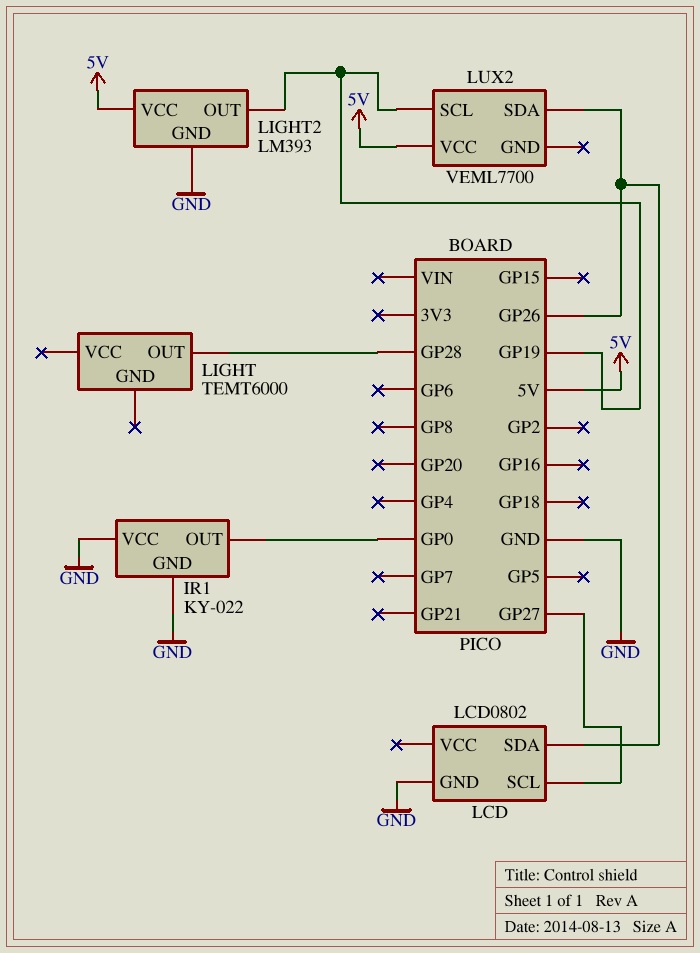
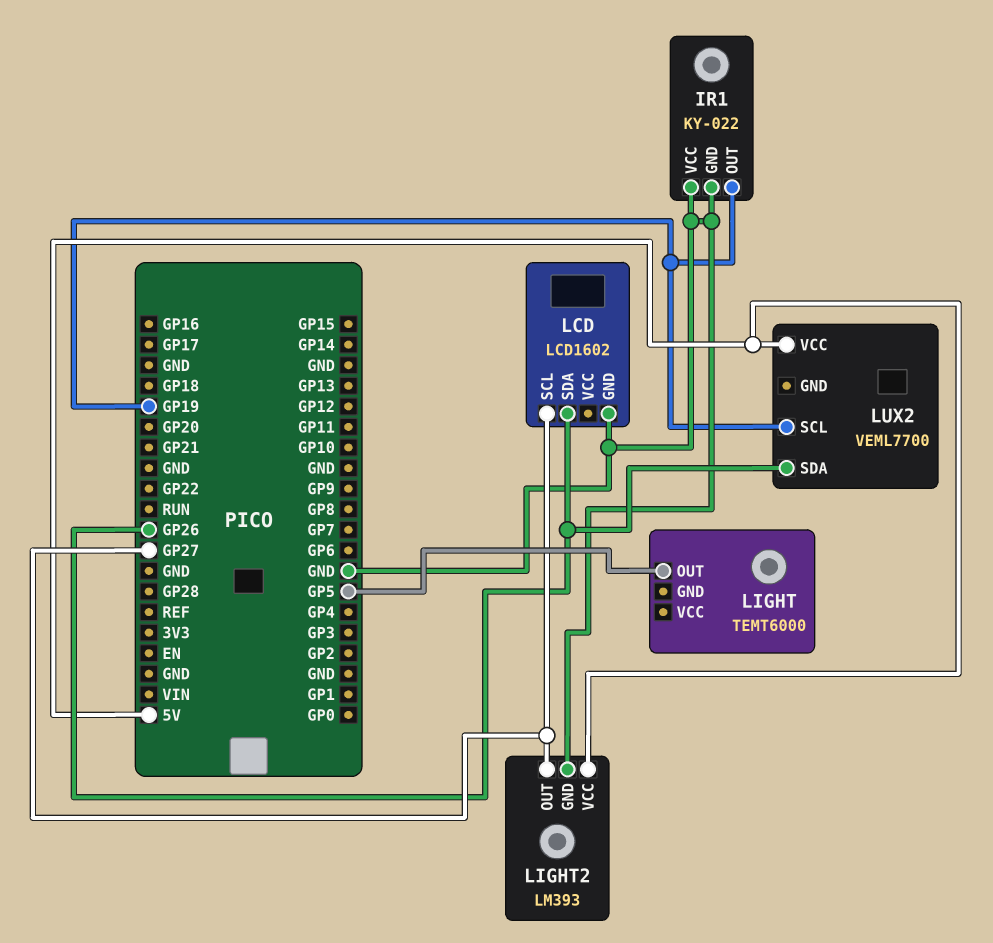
IR1 pin OUT: GP0 -> GP19
LCD: LCD0802 -> LCD1602
LIGHT pin OUT: GP28 -> GP5
LIGHT2 pin OUT: GP19 -> GP27

